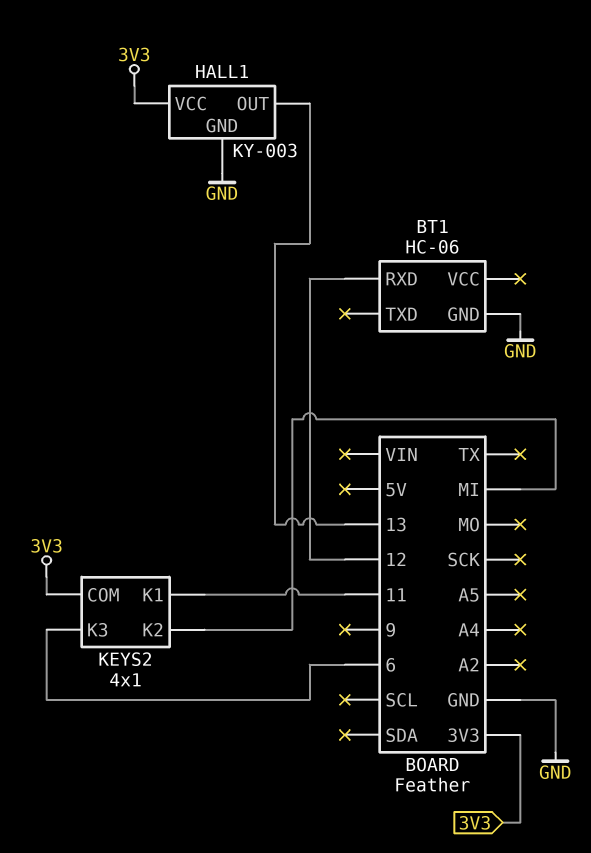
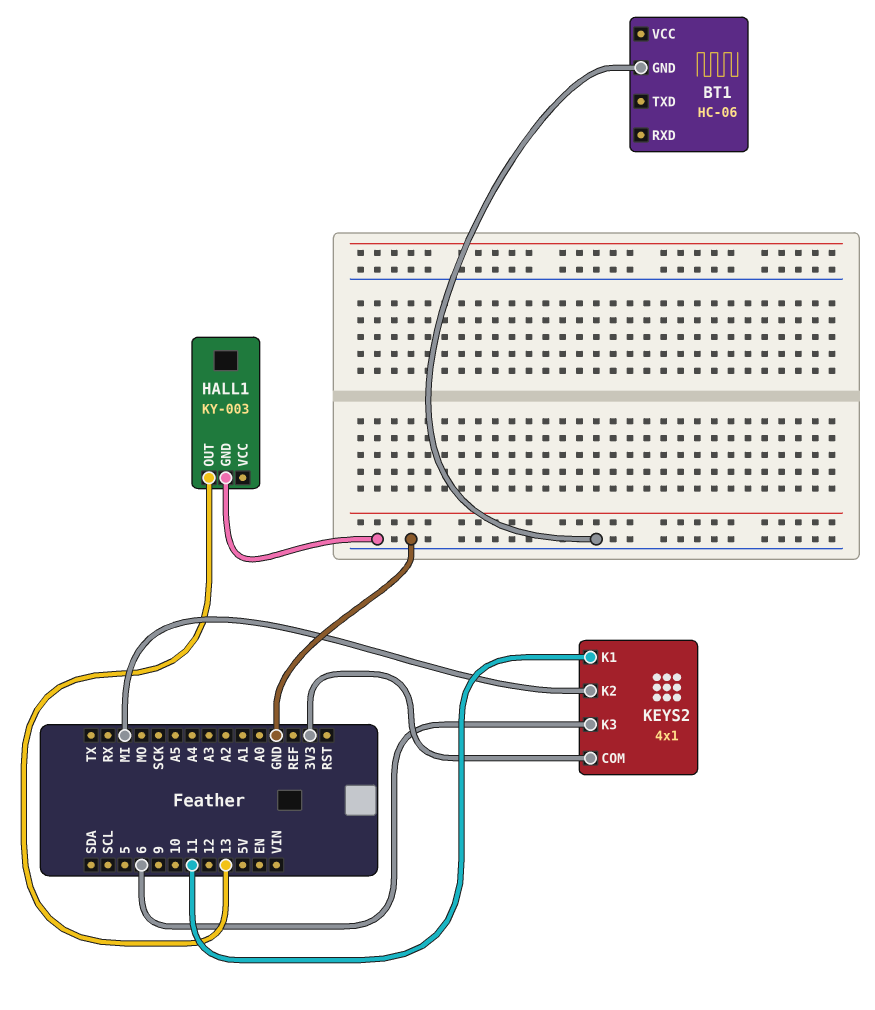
BT1 pin RXD: 12 -> none
HALL1 pin VCC: 3V3 -> none

